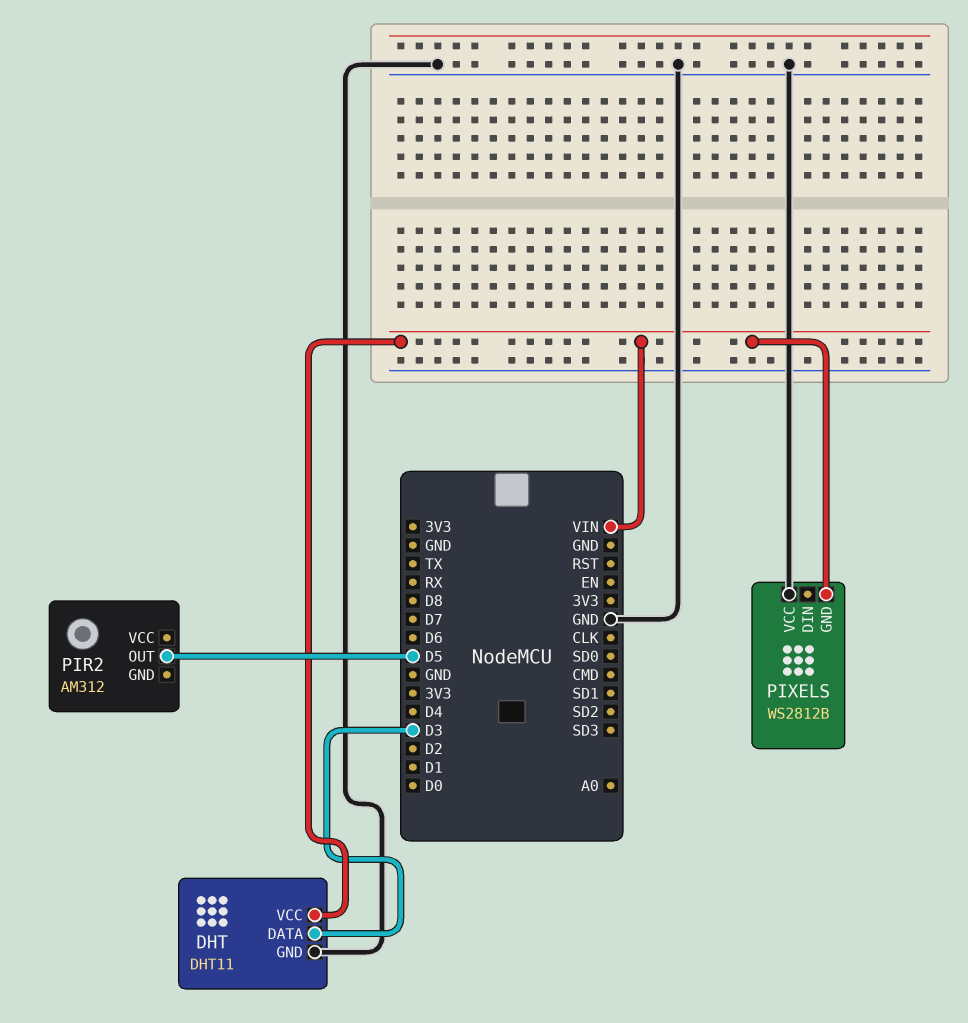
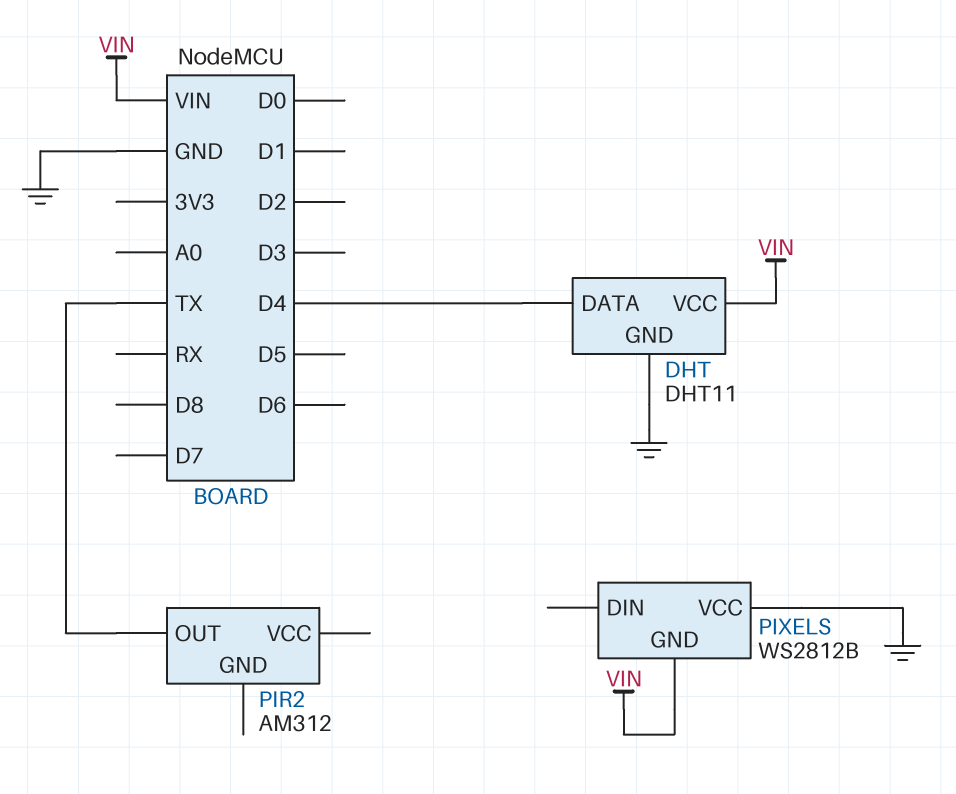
DHT pin DATA: D3 -> D4
PIR2 pin OUT: D5 -> TX

